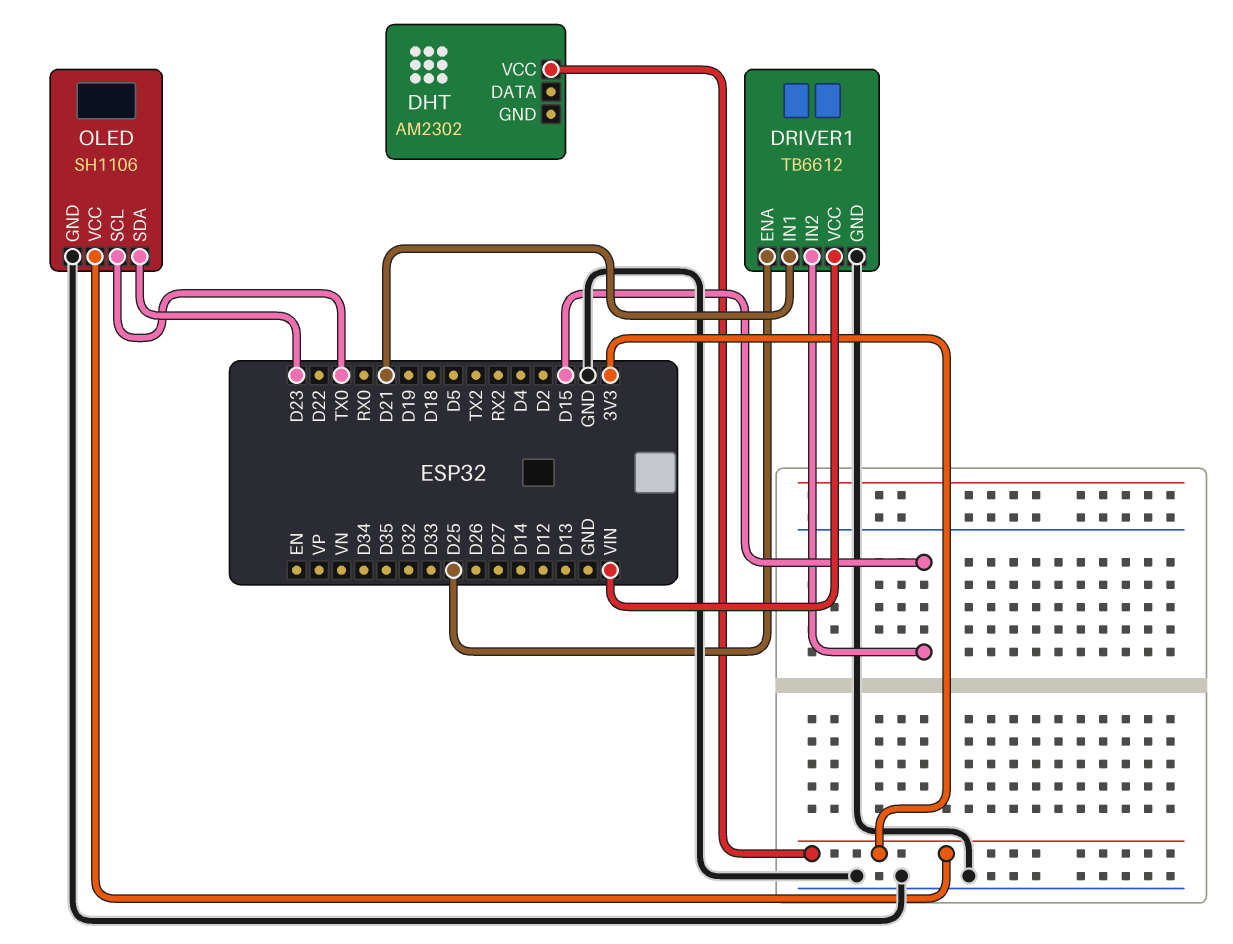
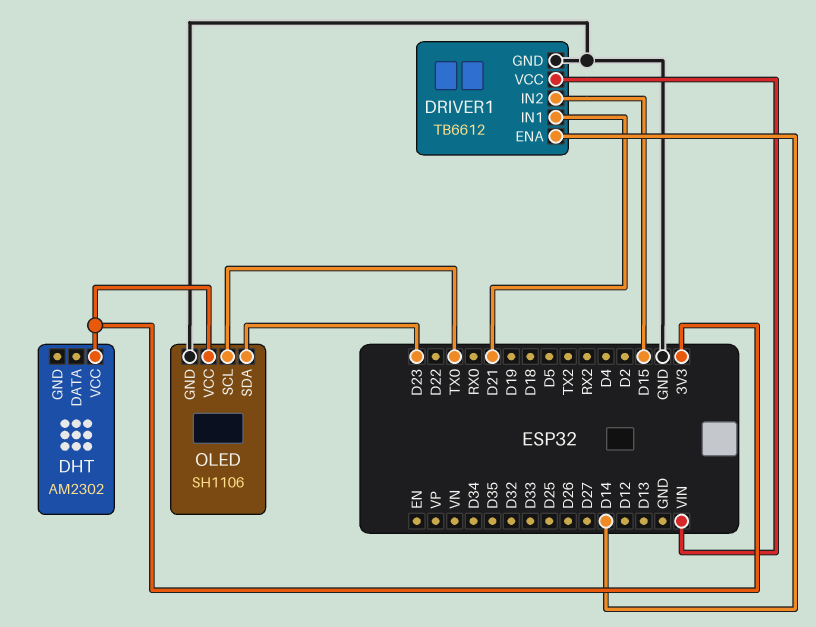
DRIVER1 pin ENA: D25 -> D14

